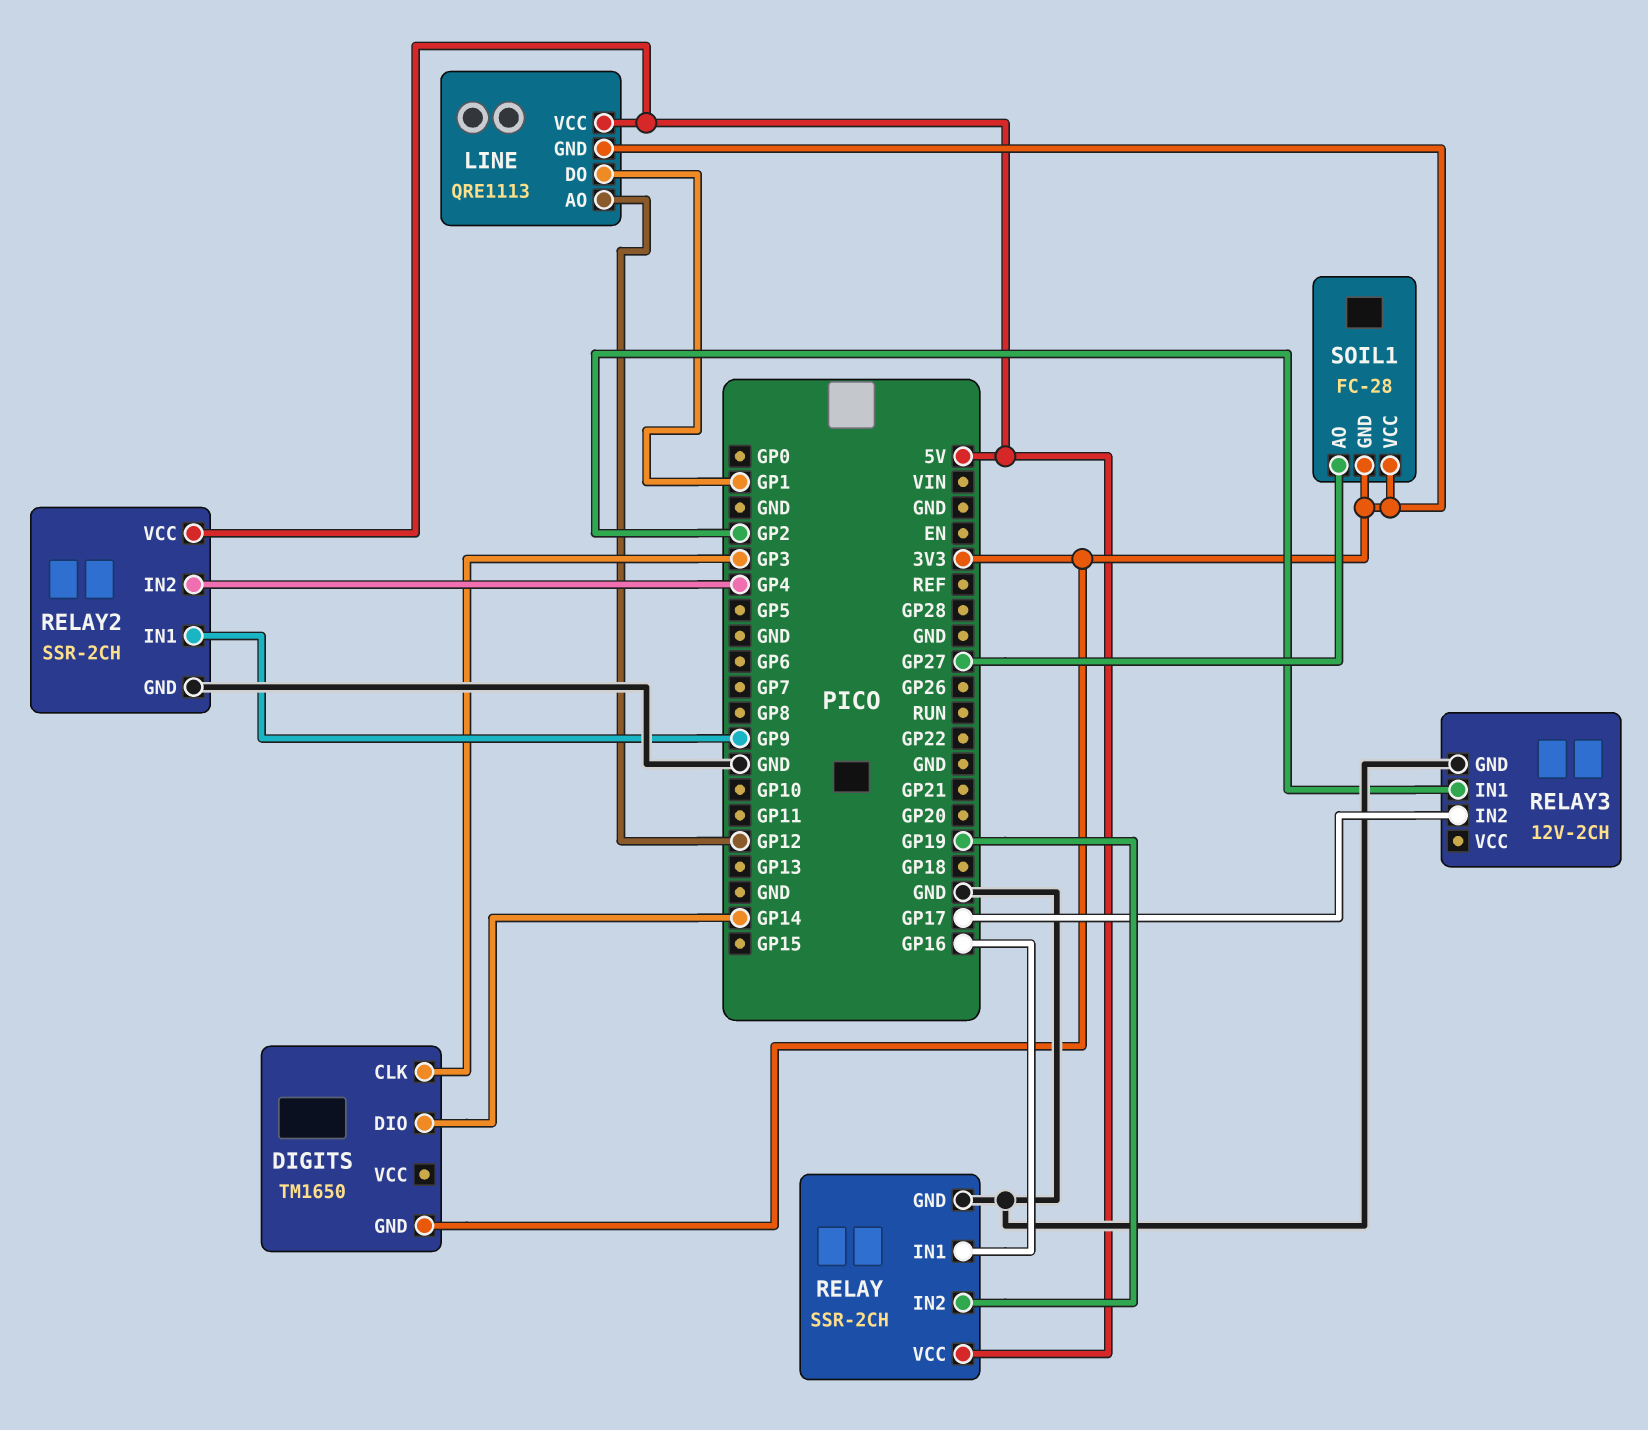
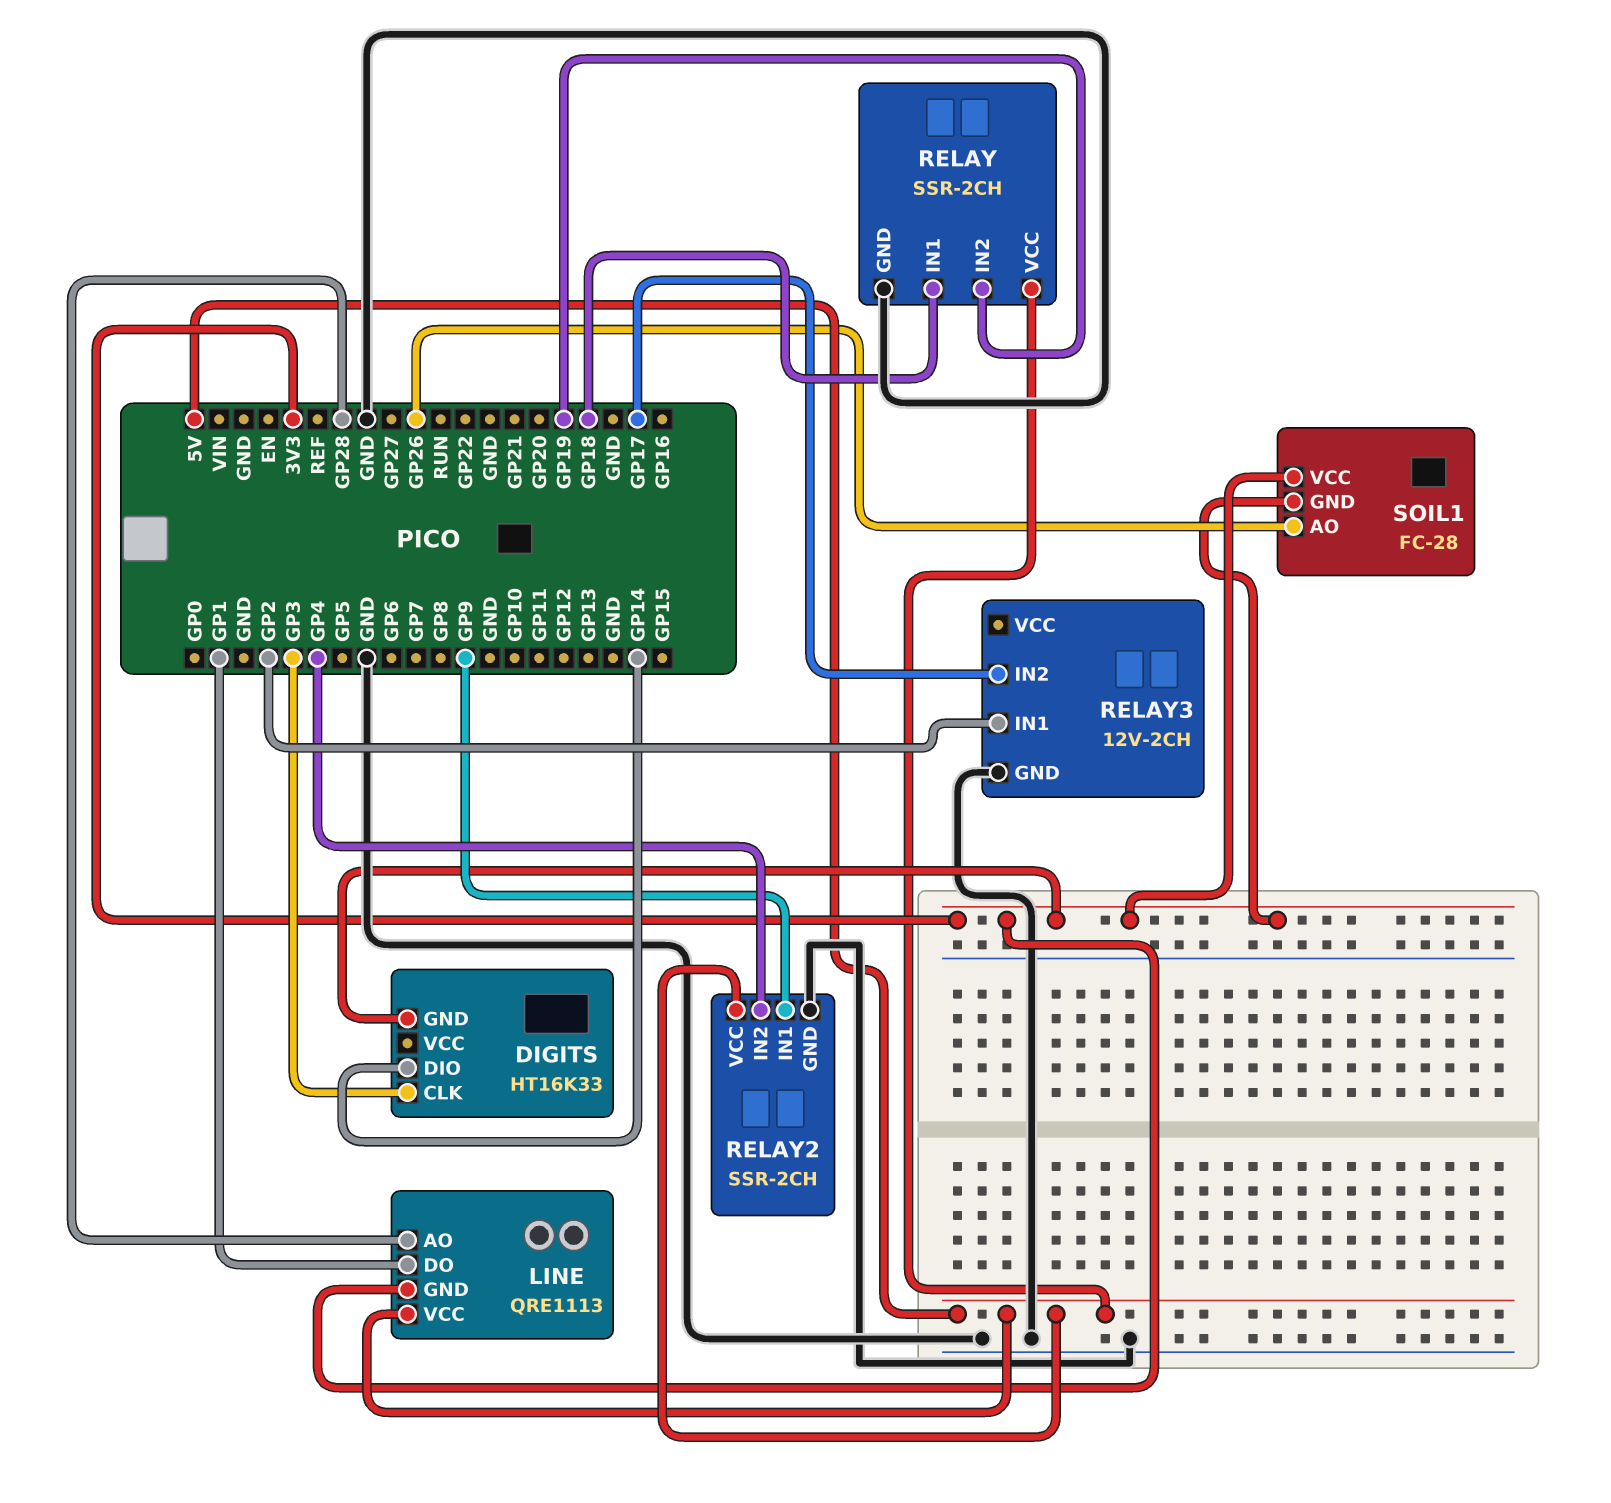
DIGITS: TM1650 -> HT16K33
LINE pin AO: GP12 -> GP28
RELAY pin IN1: GP16 -> GP18
SOIL1 pin AO: GP27 -> GP26

